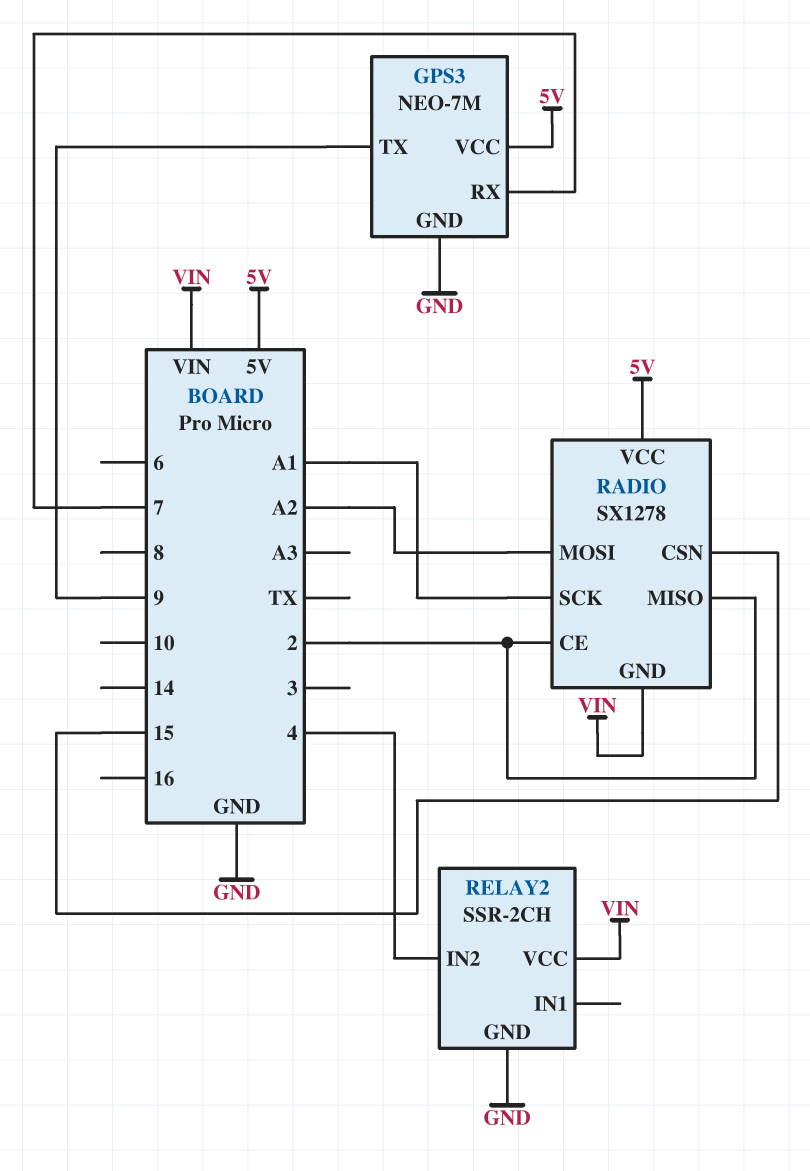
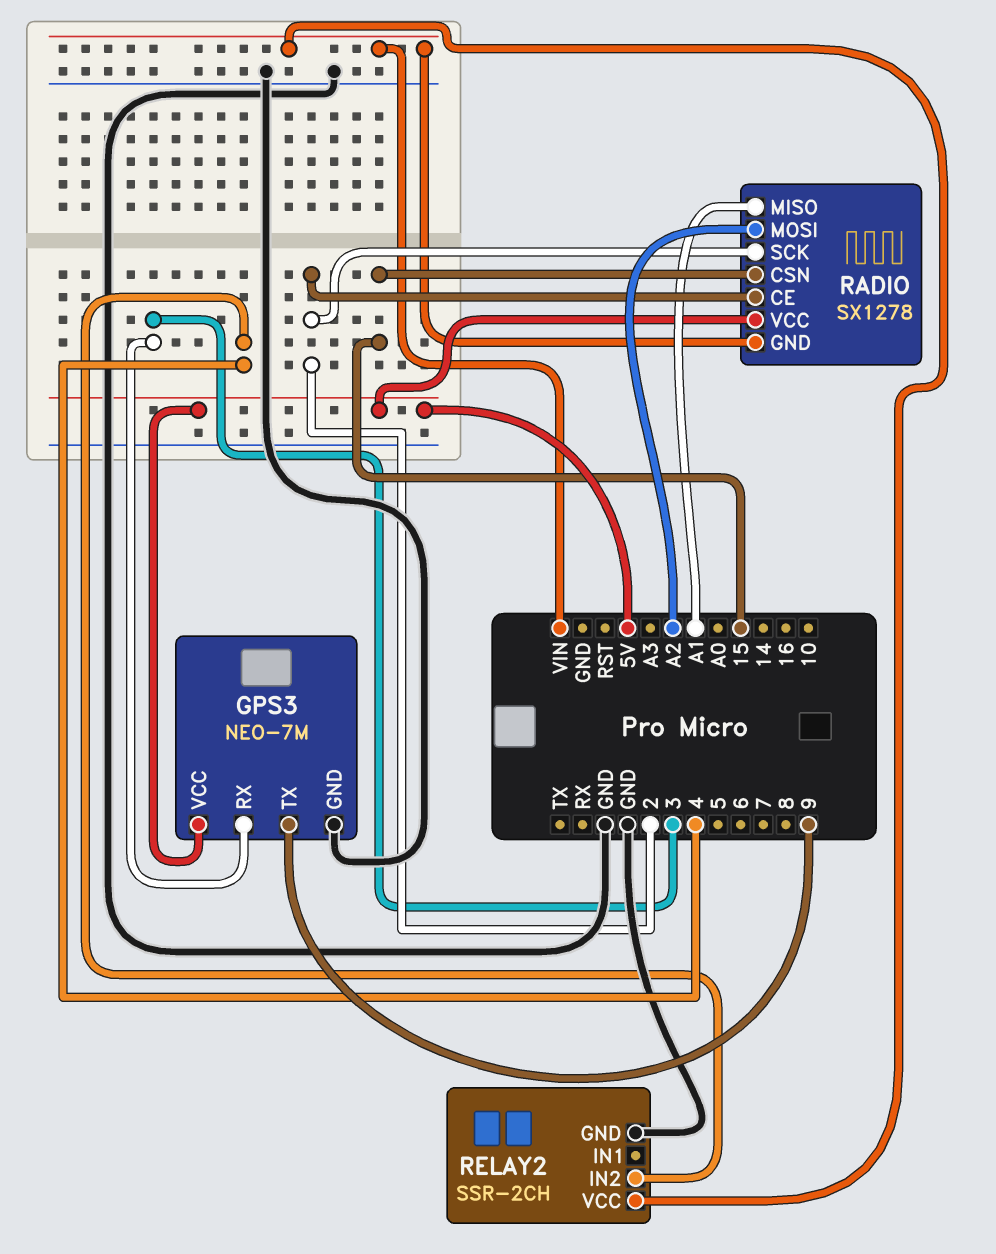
GPS3 pin RX: 7 -> 3
RADIO pin MISO: 2 -> A1
RADIO pin SCK: A1 -> 2

